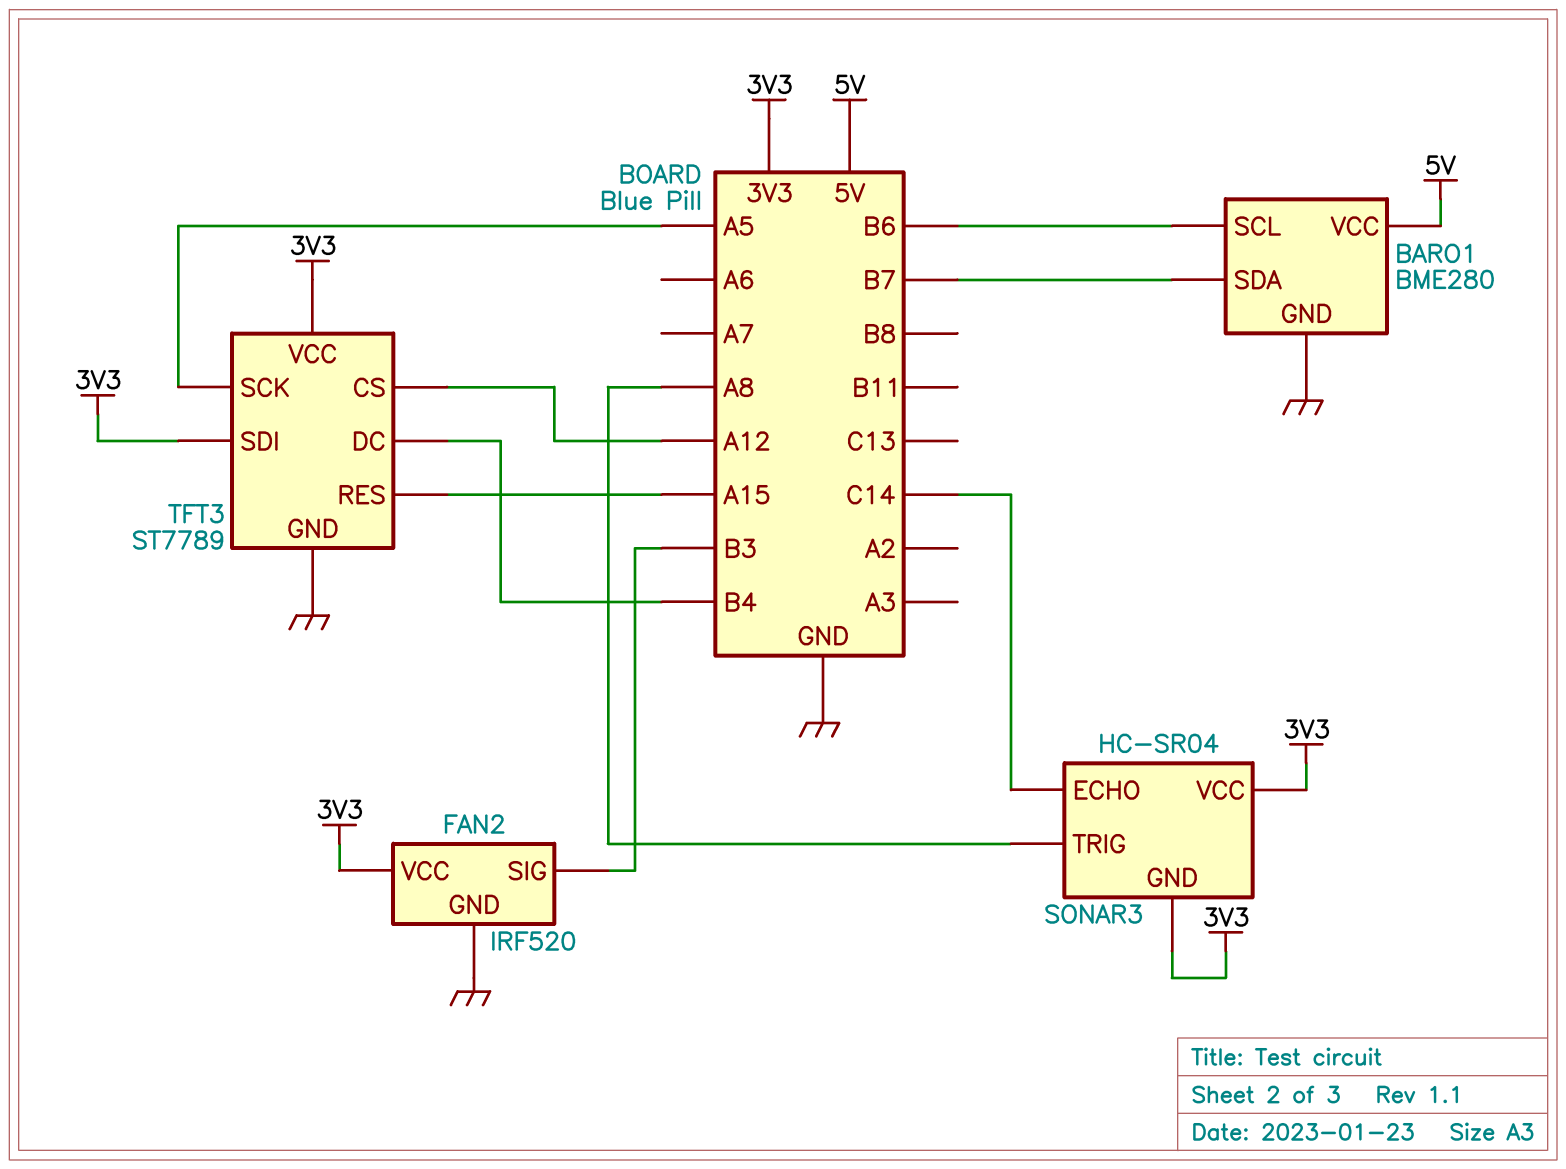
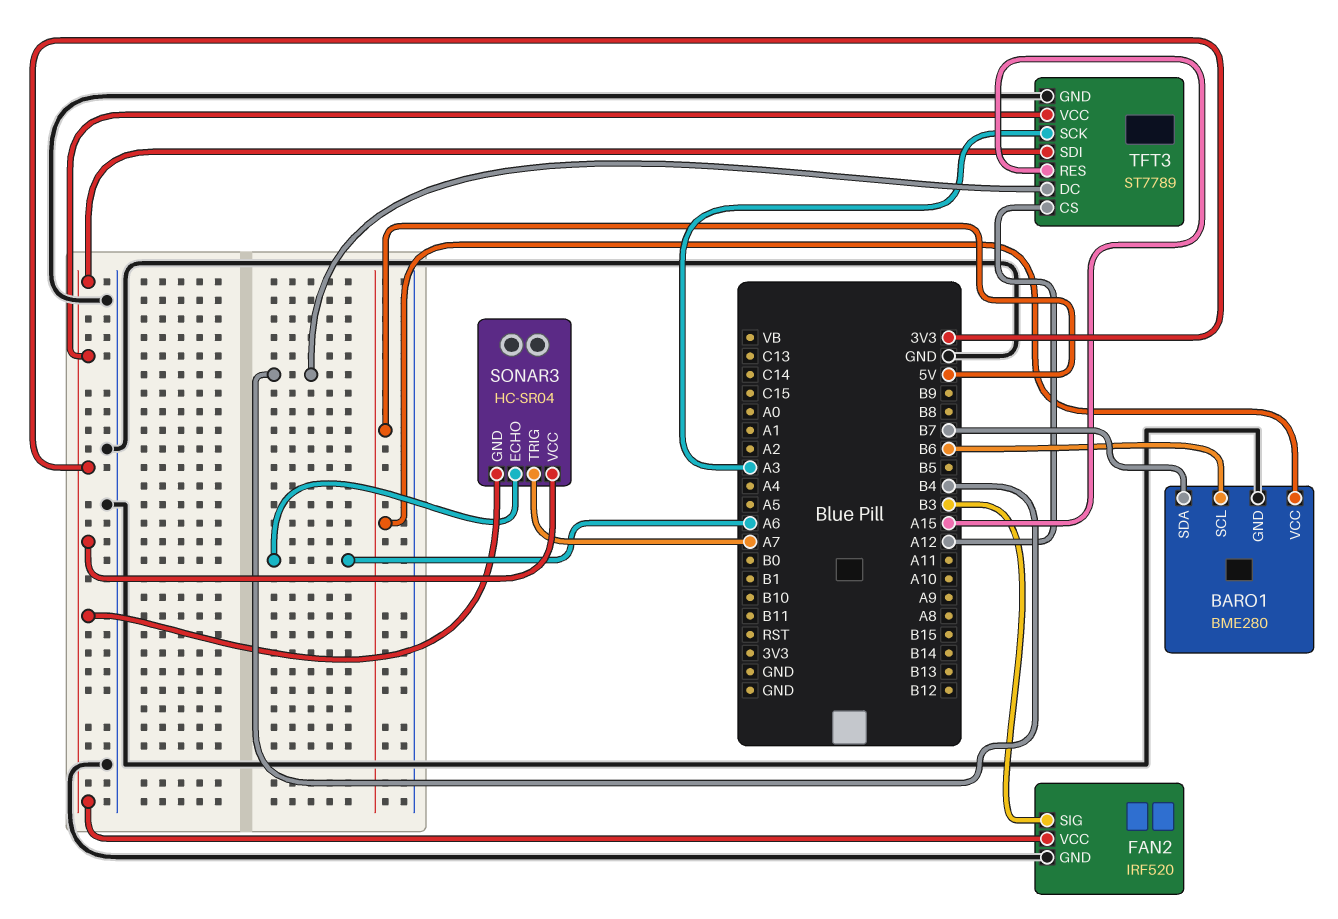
SONAR3 pin ECHO: C14 -> A6
SONAR3 pin TRIG: A8 -> A7
TFT3 pin SCK: A5 -> A3

